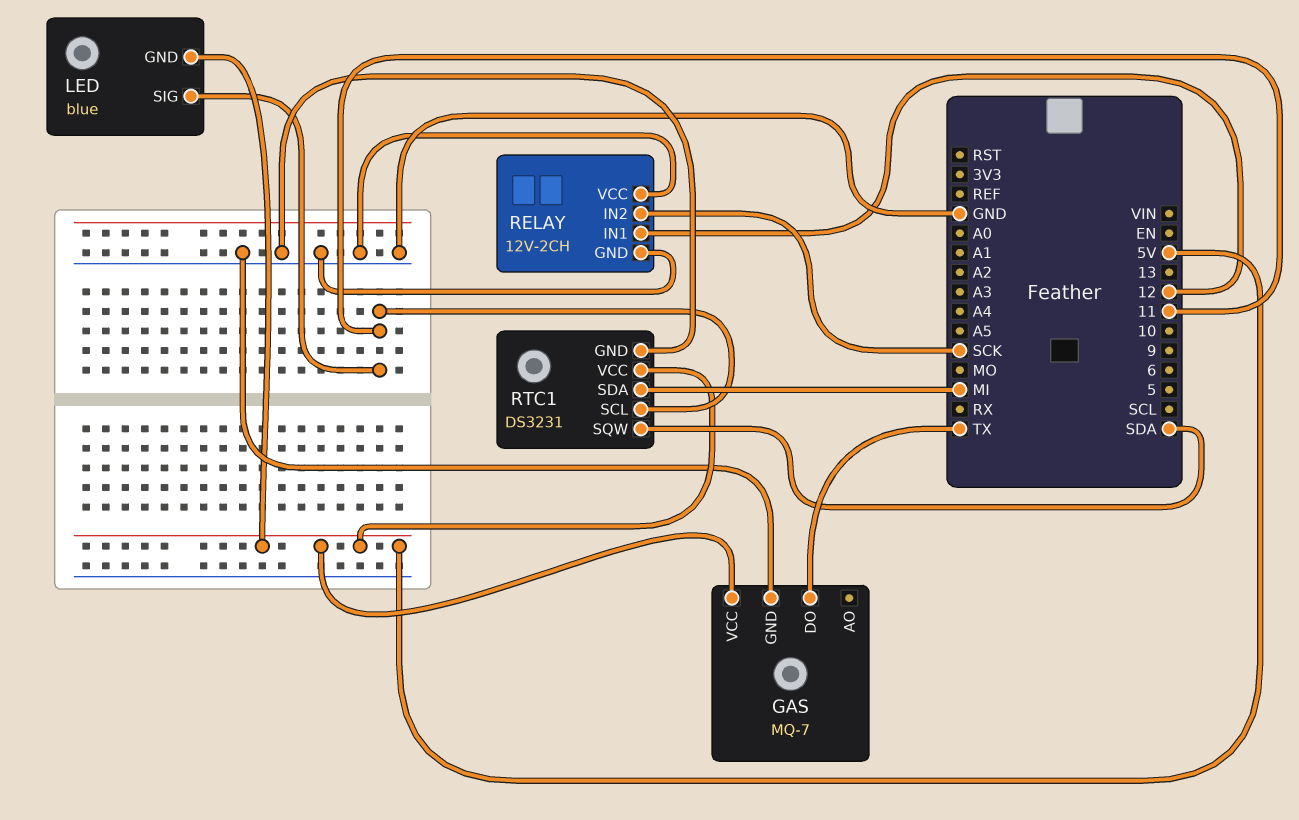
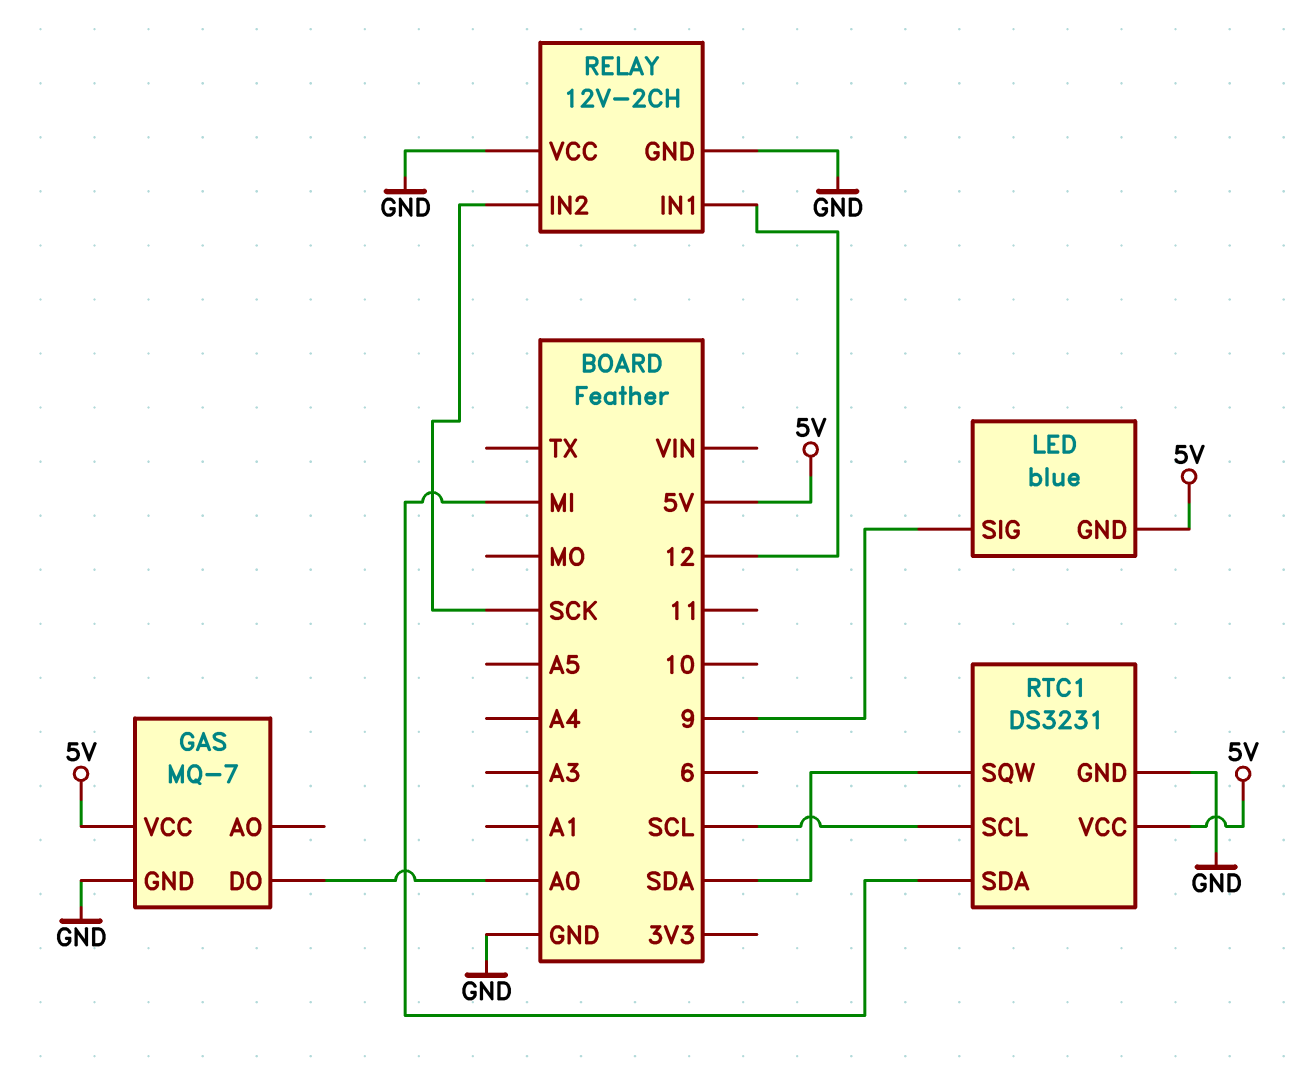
GAS pin DO: TX -> A0
LED pin SIG: 11 -> 9
RTC1 pin SCL: 11 -> SCL

